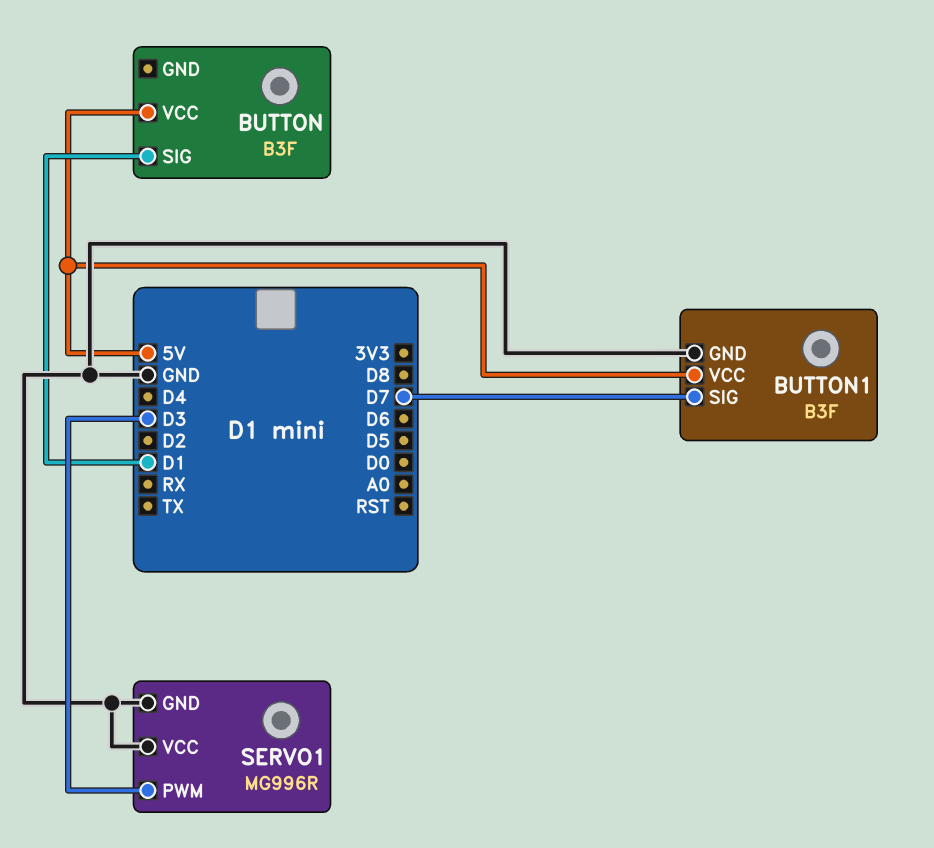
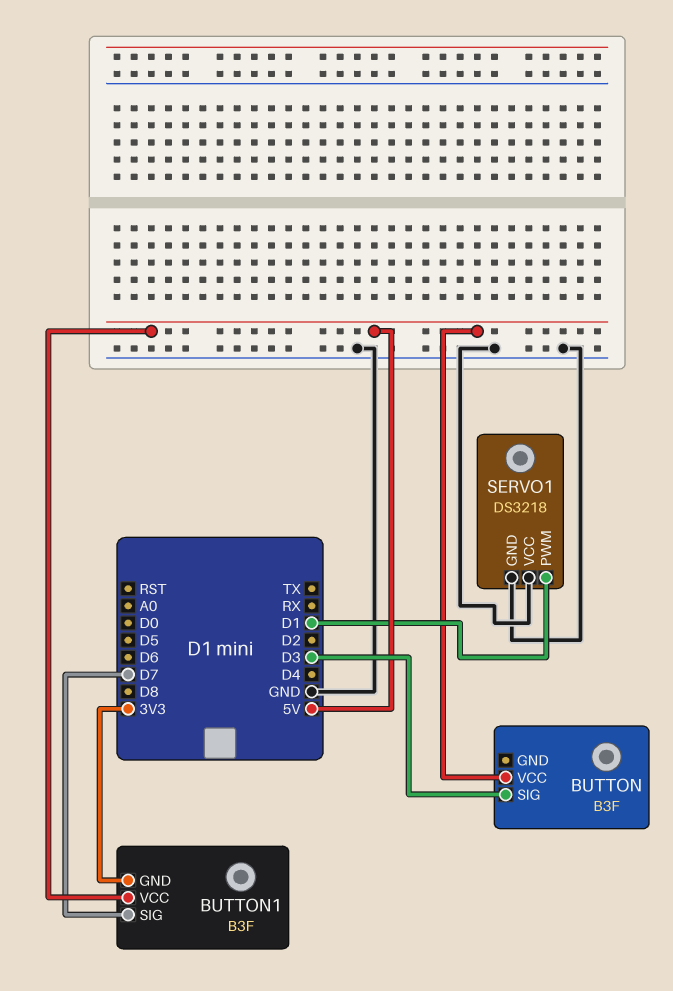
BUTTON pin SIG: D1 -> D3
BUTTON1 pin GND: GND -> 3V3
SERVO1: MG996R -> DS3218
SERVO1 pin PWM: D3 -> D1

